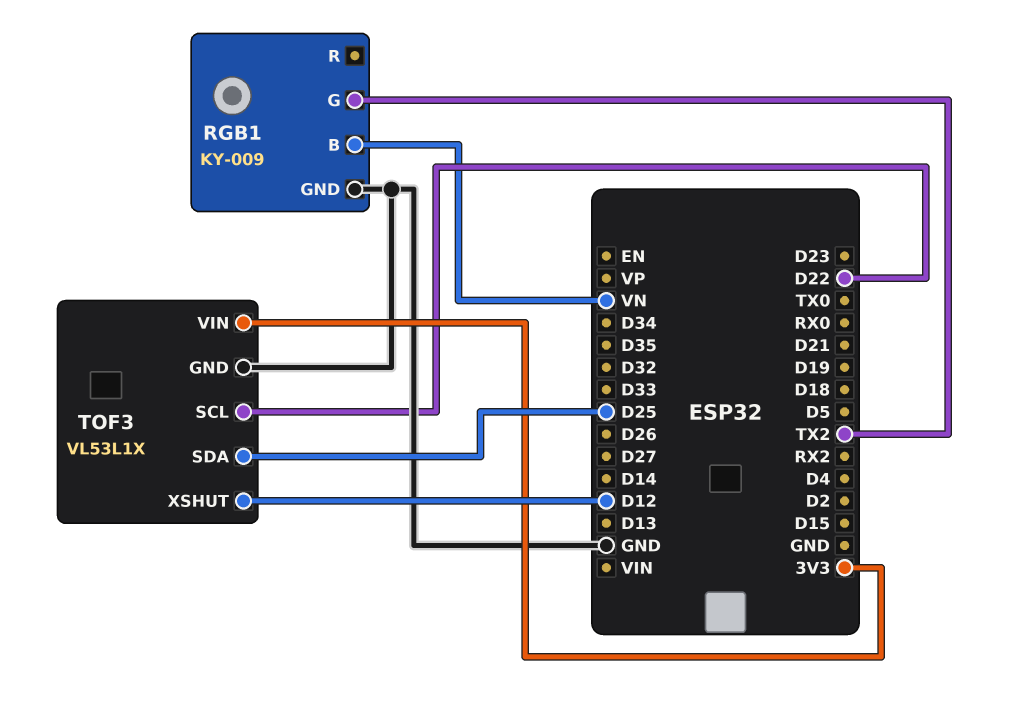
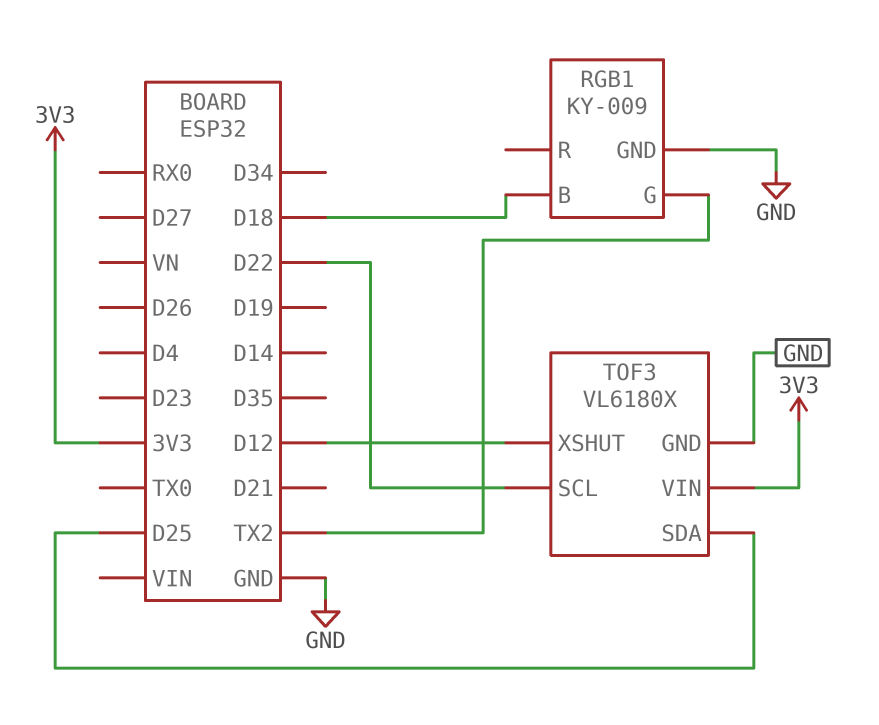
RGB1 pin B: VN -> D18
TOF3: VL53L1X -> VL6180X

